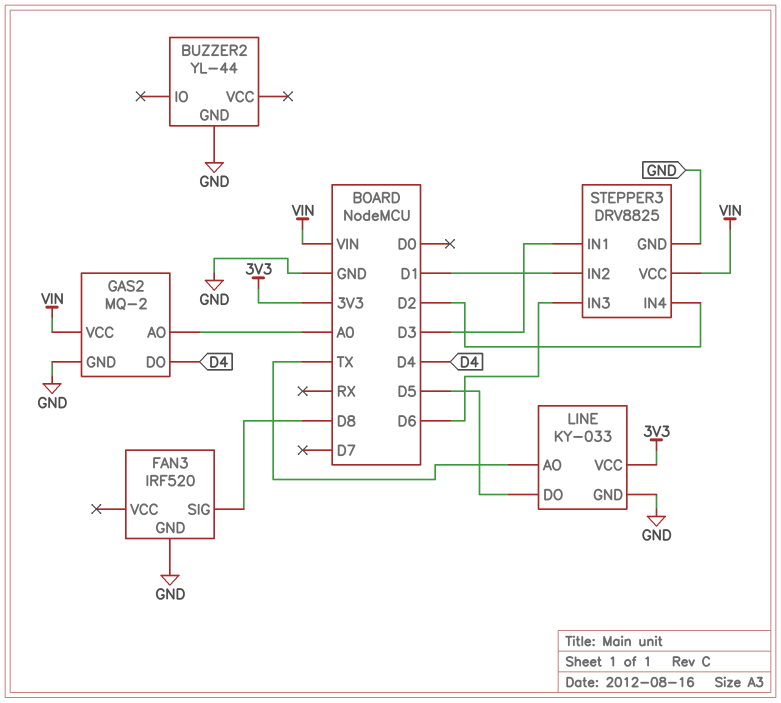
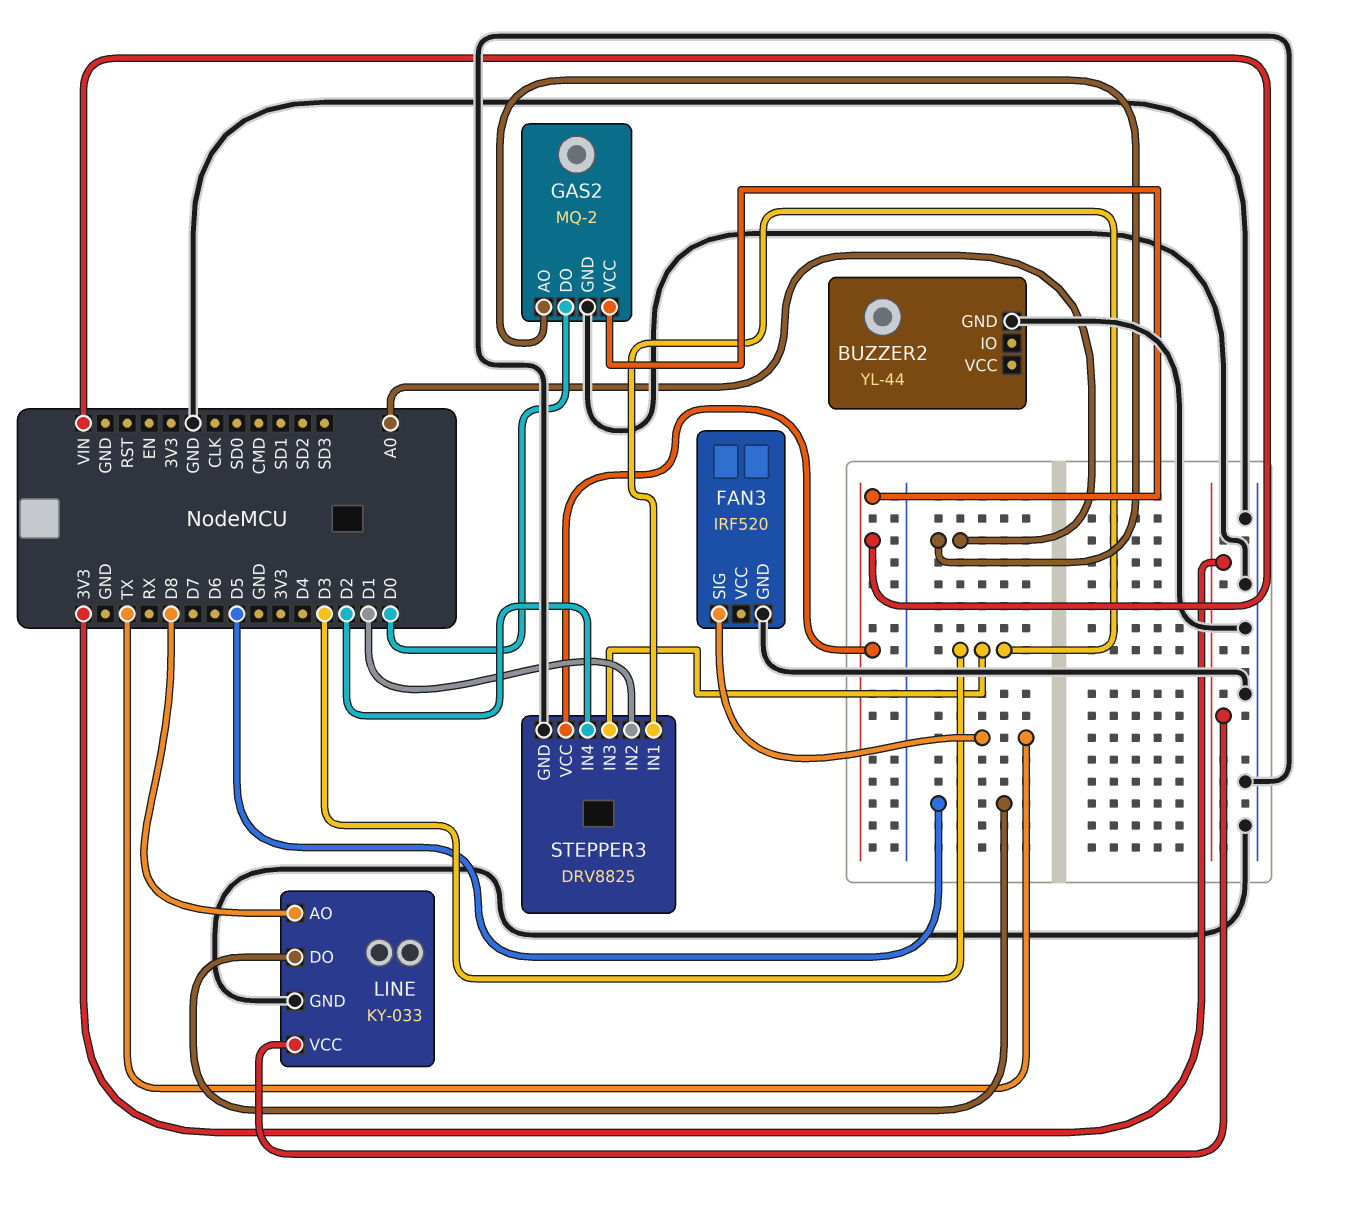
FAN3 pin SIG: D8 -> TX
GAS2 pin DO: D4 -> D0
LINE pin AO: TX -> D8
STEPPER3 pin IN3: D6 -> D3

